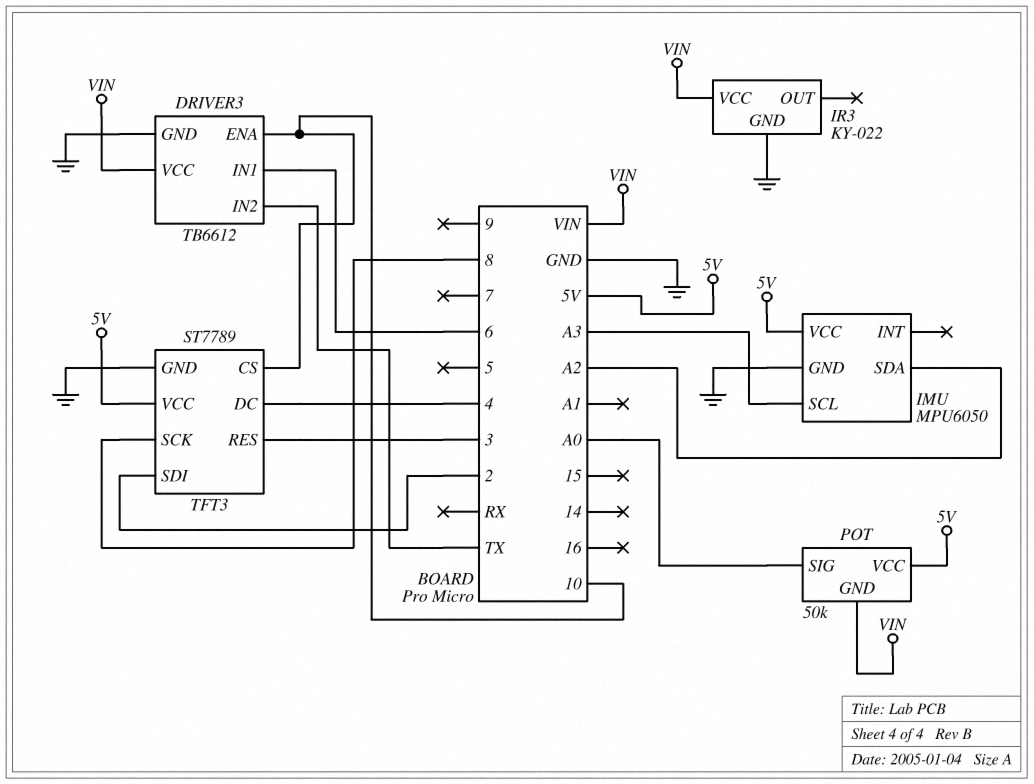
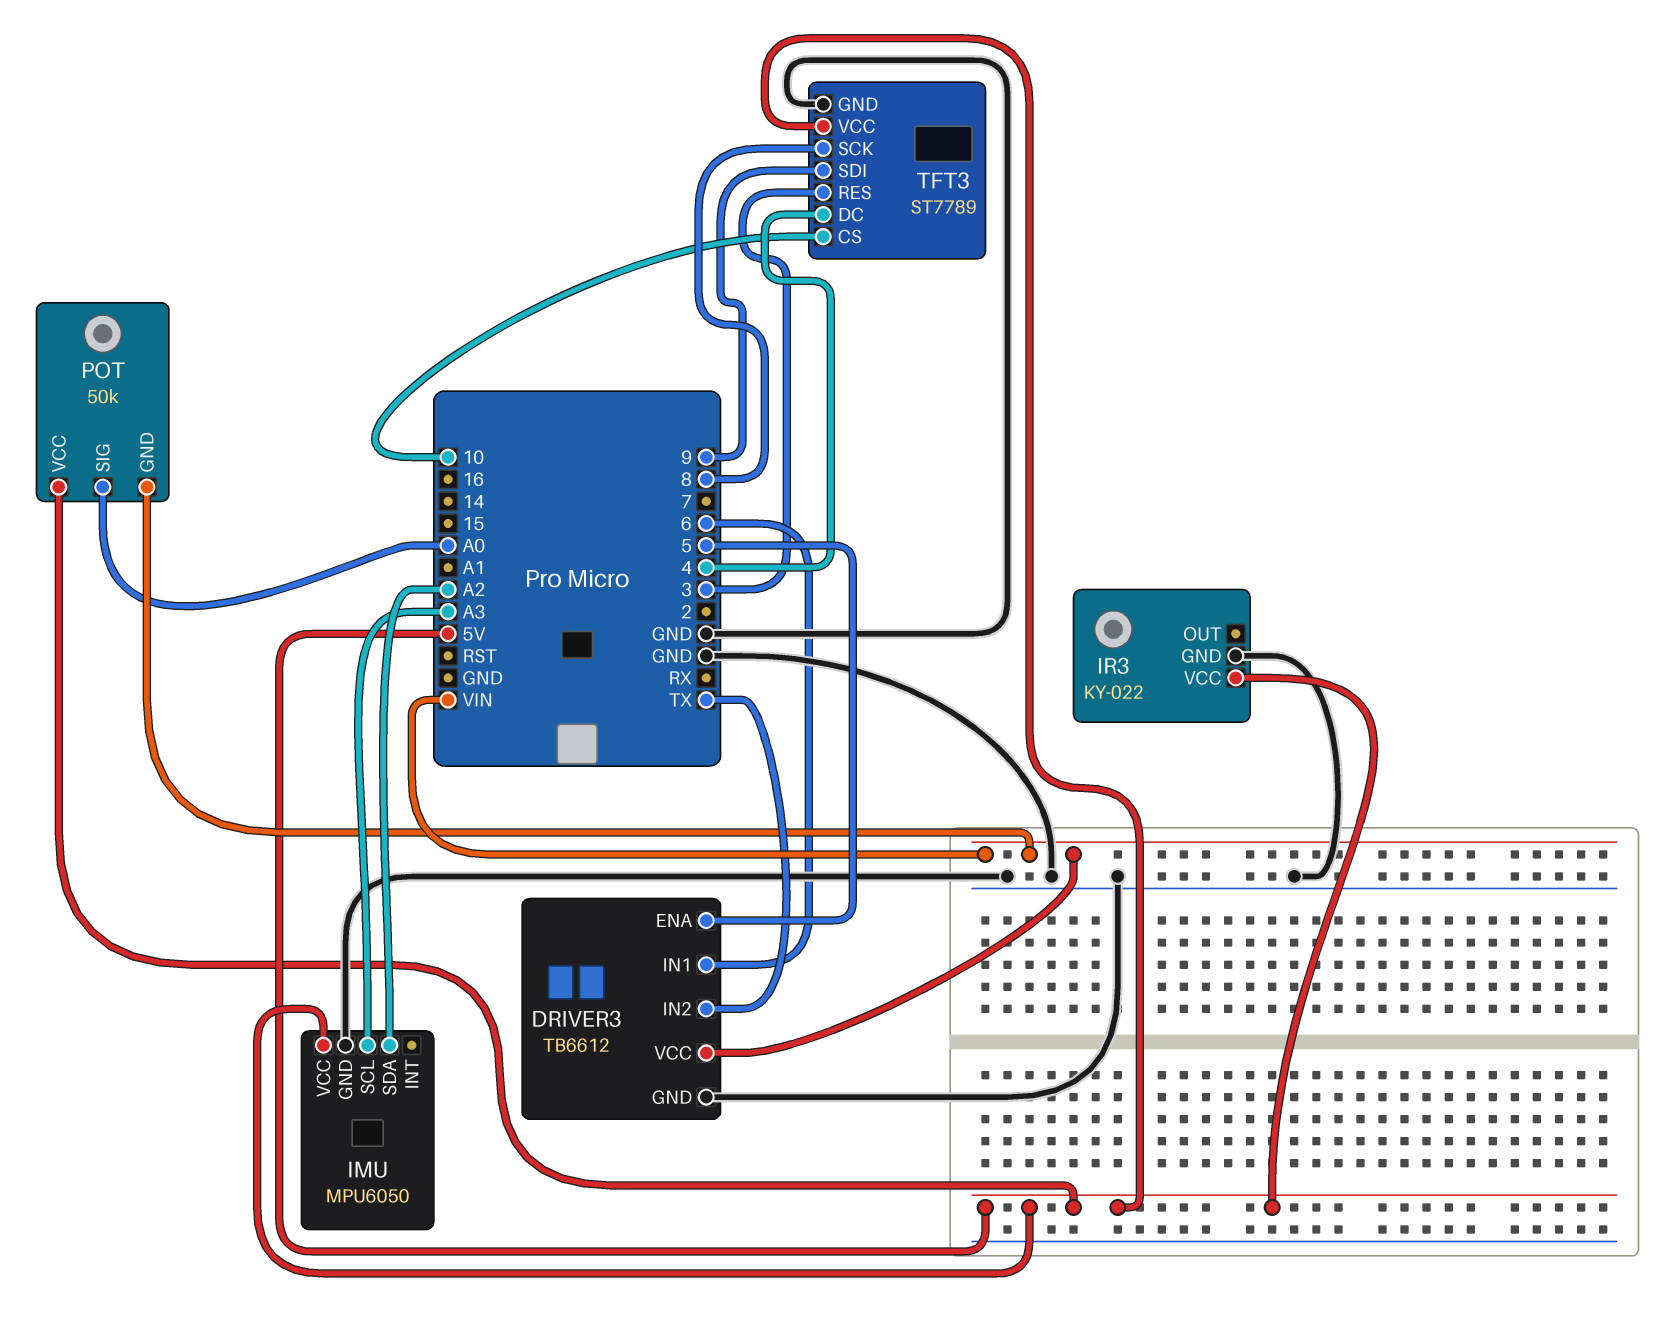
DRIVER3 pin ENA: 10 -> 5
IR3 pin VCC: VIN -> 5V
TFT3 pin SDI: 2 -> 9

